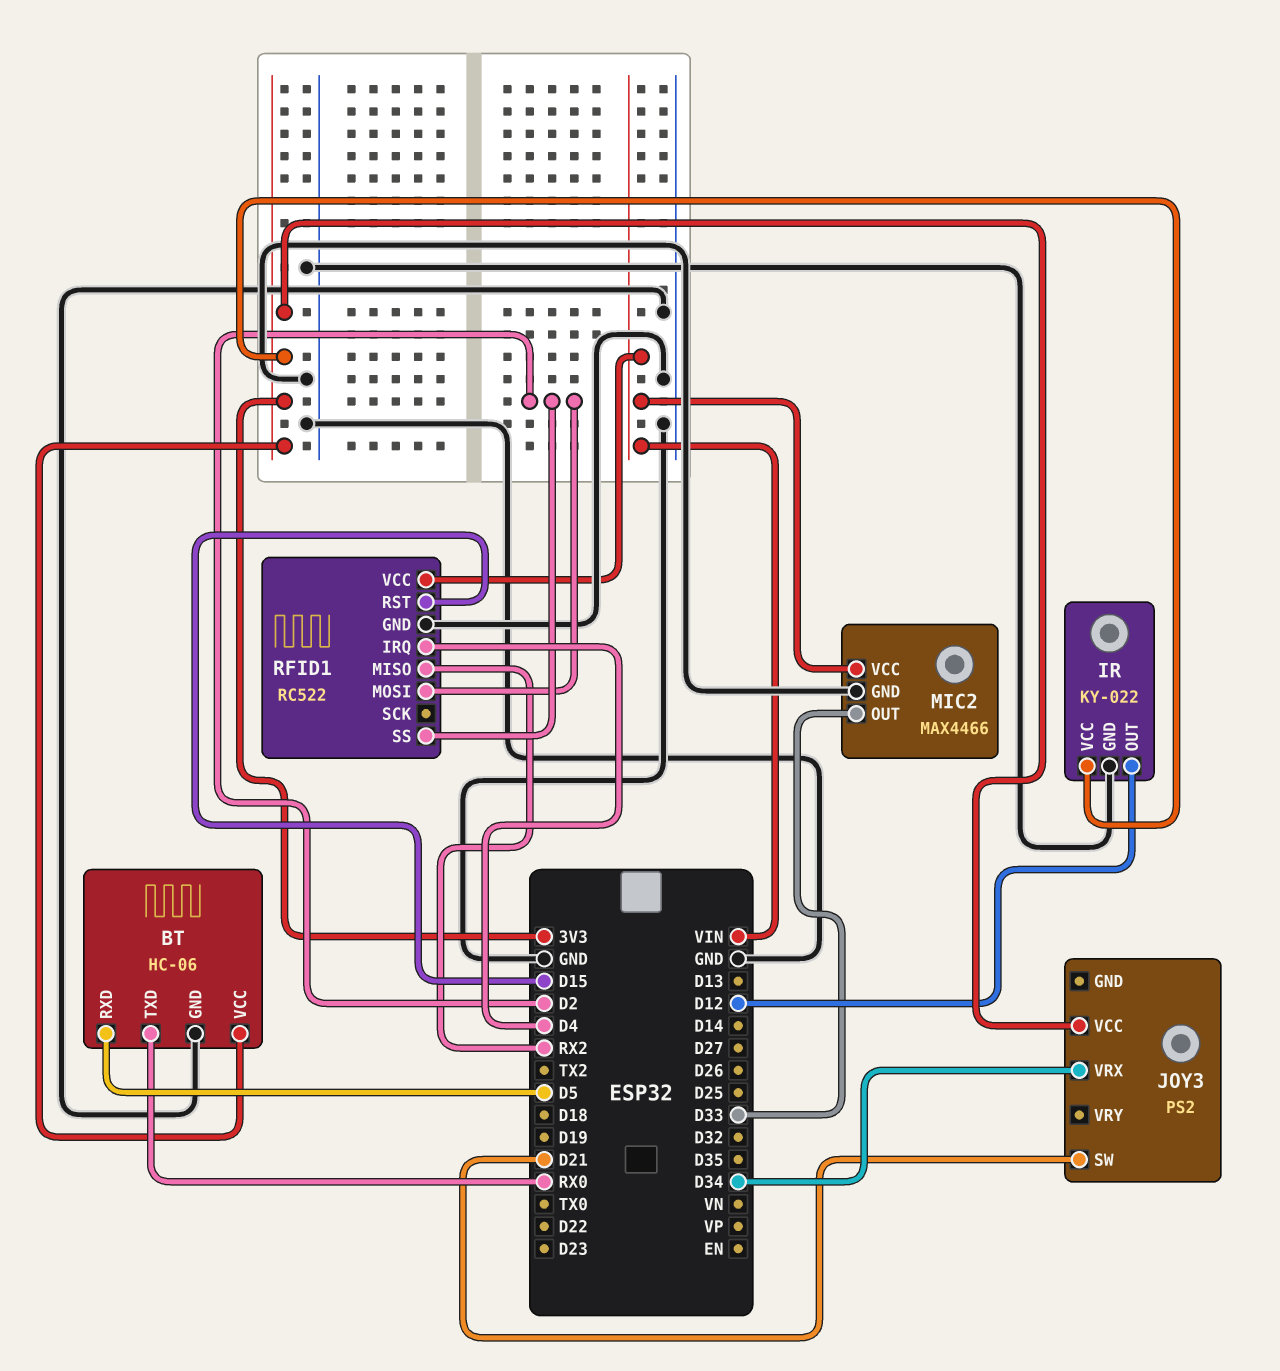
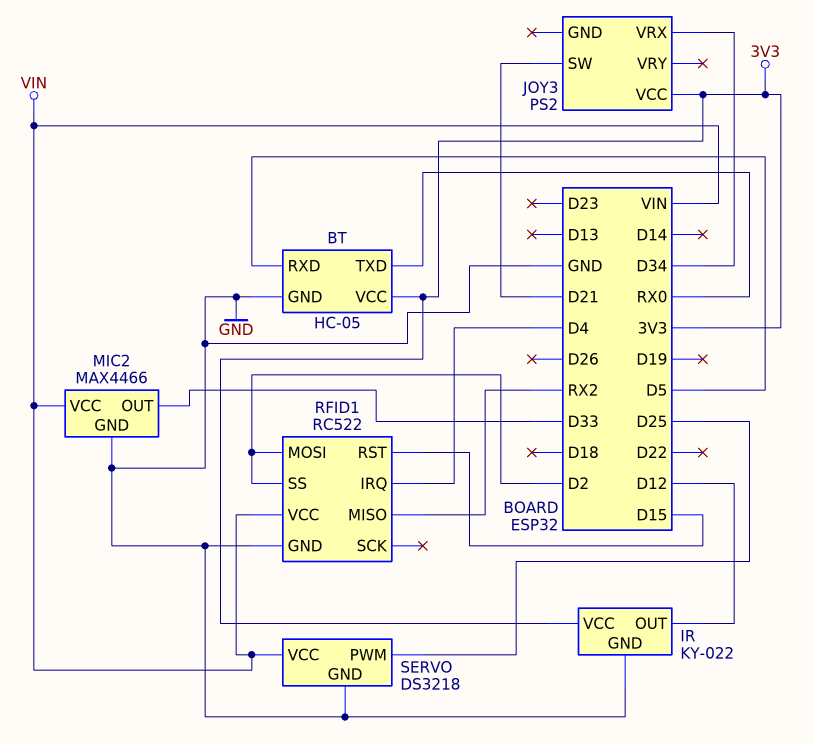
BT: HC-06 -> HC-05
SERVO: none -> DS3218
SERVO pin GND: none -> GND
SERVO pin PWM: none -> D25
SERVO pin VCC: none -> VIN

